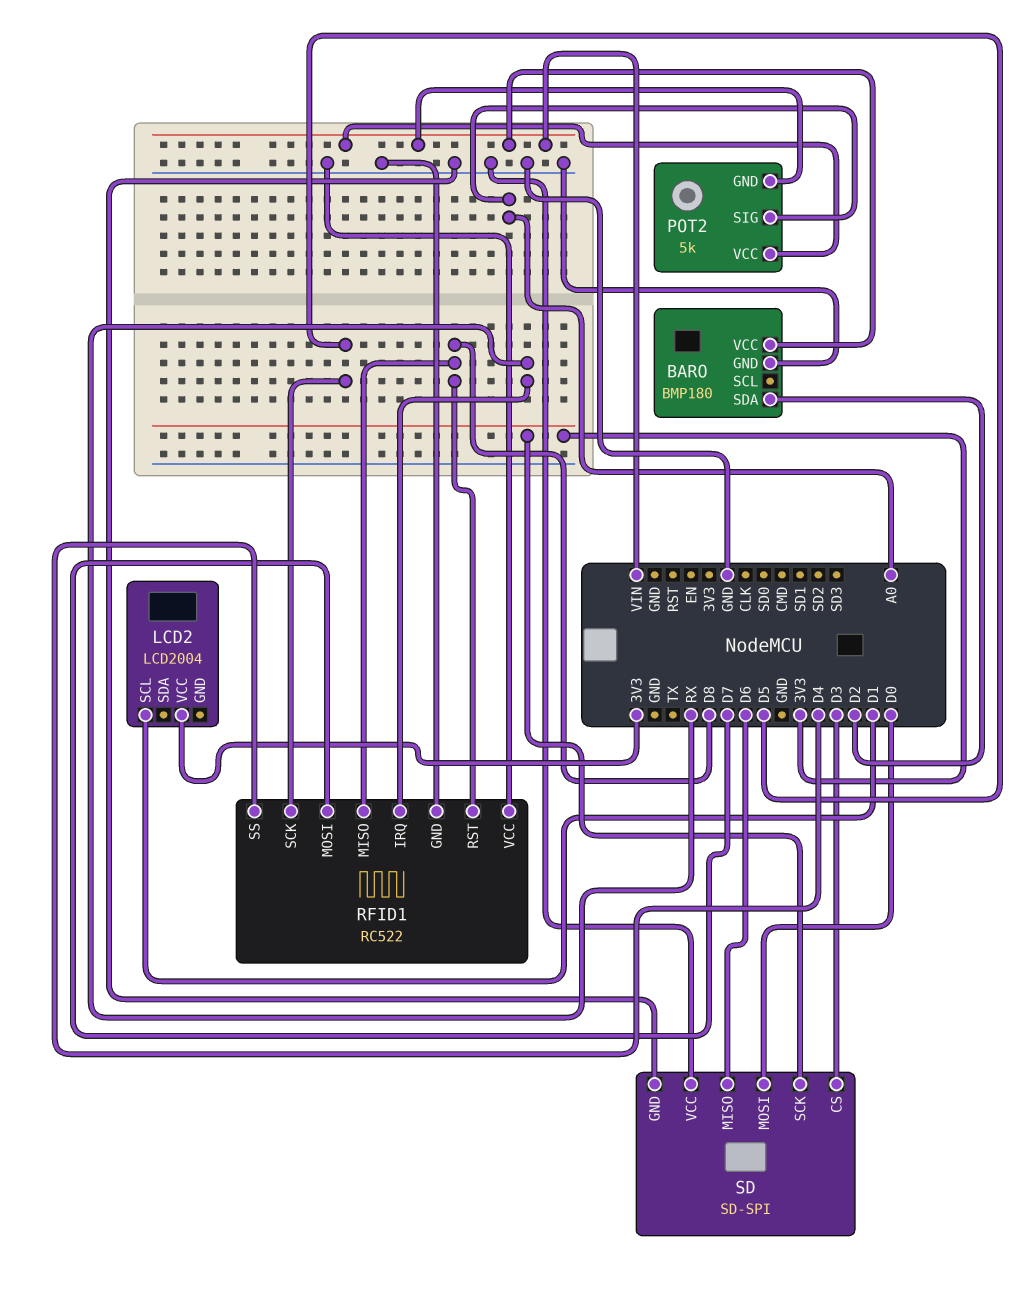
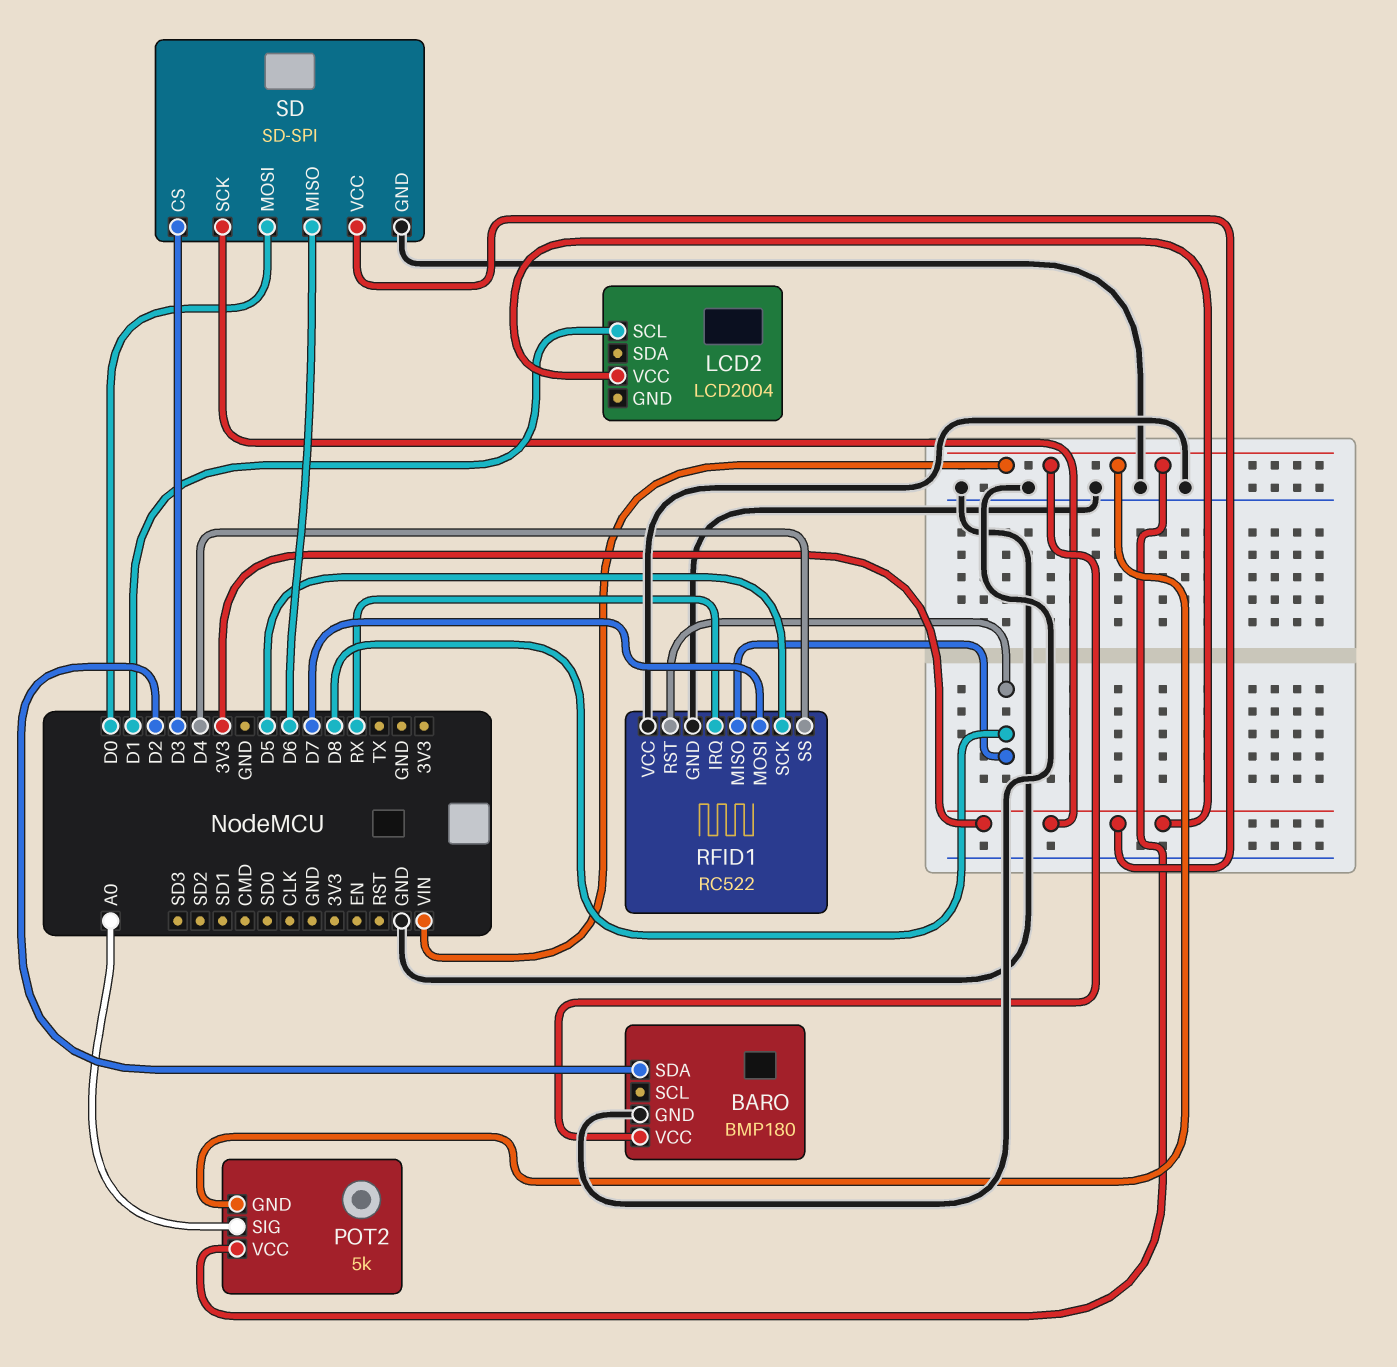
SD pin VCC: GND -> 3V3

